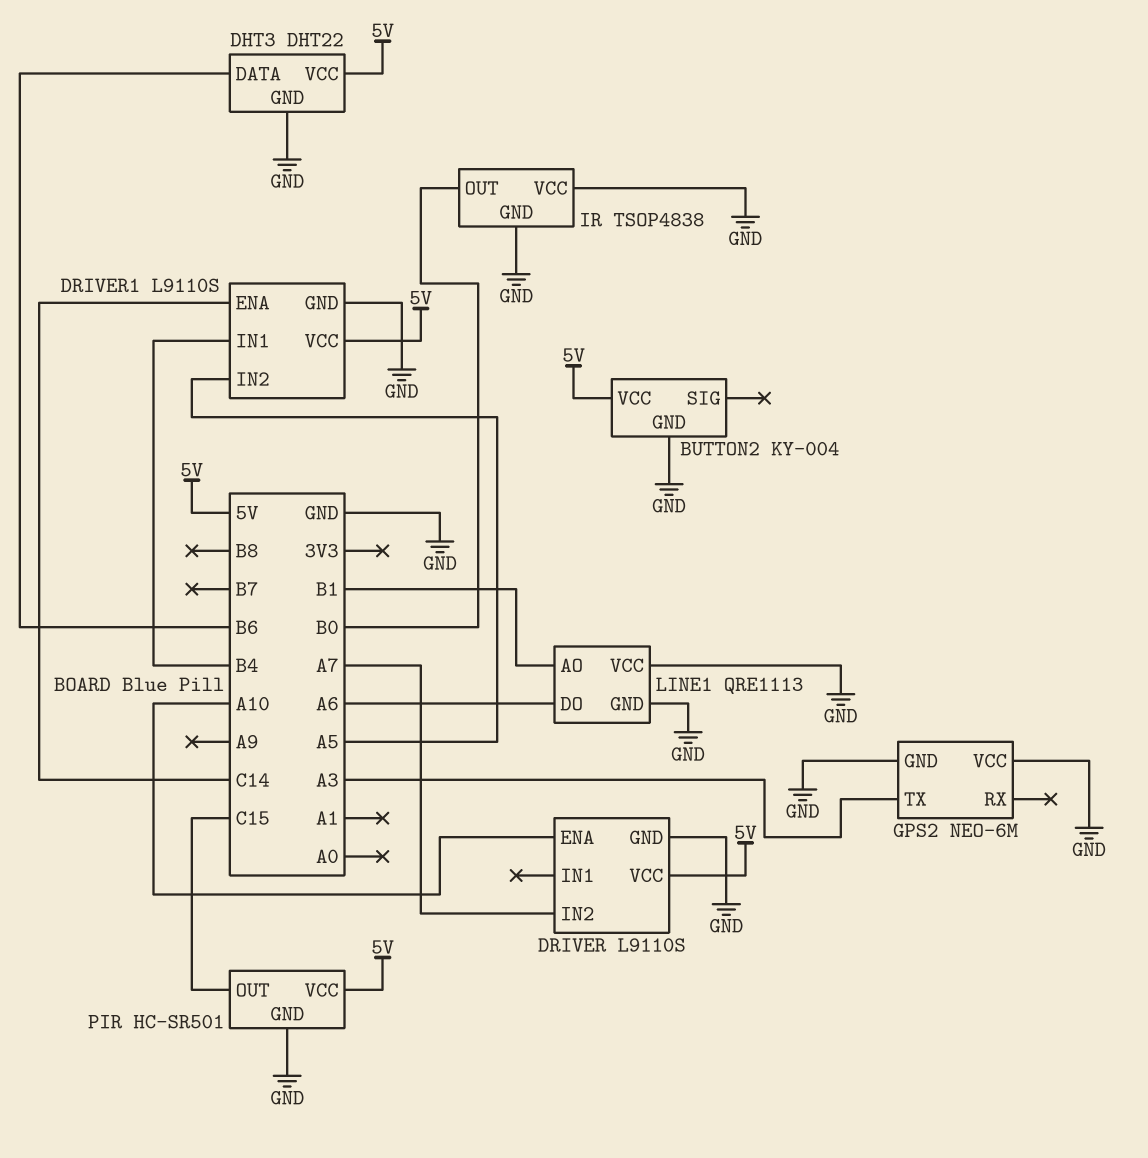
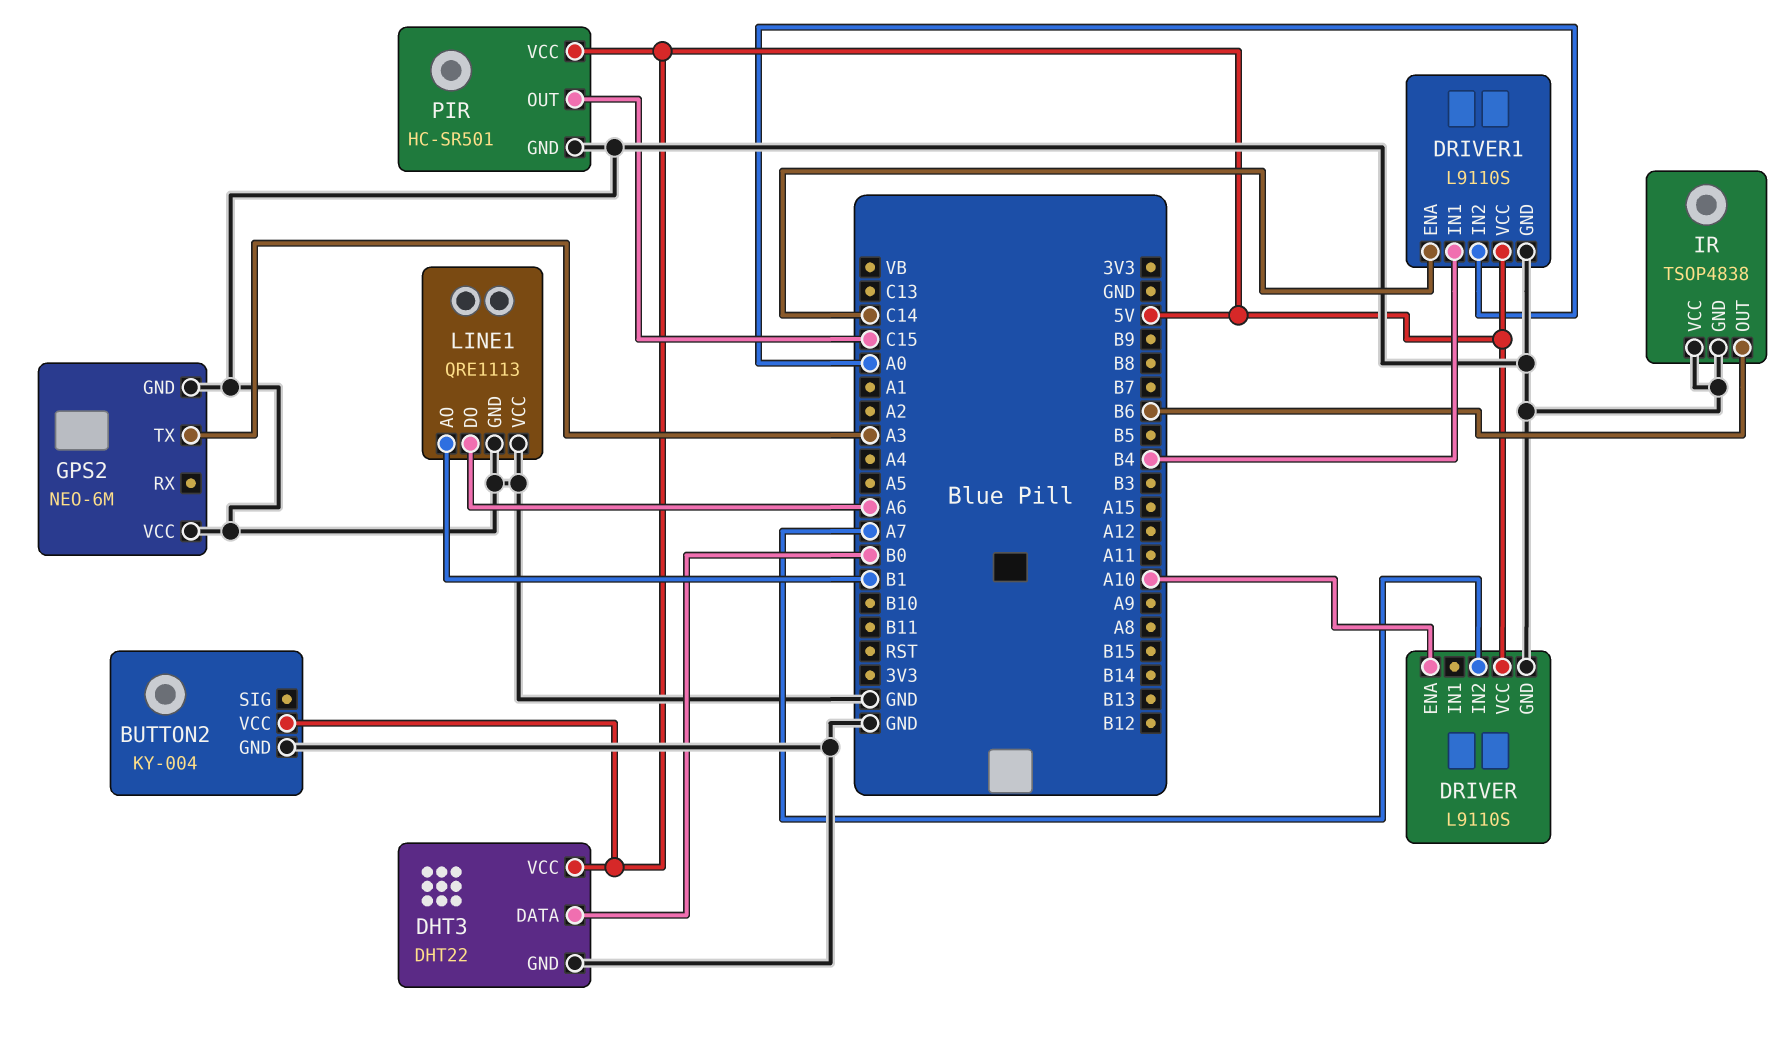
DHT3 pin DATA: B6 -> B0
DRIVER1 pin IN2: A5 -> A0
IR pin OUT: B0 -> B6

